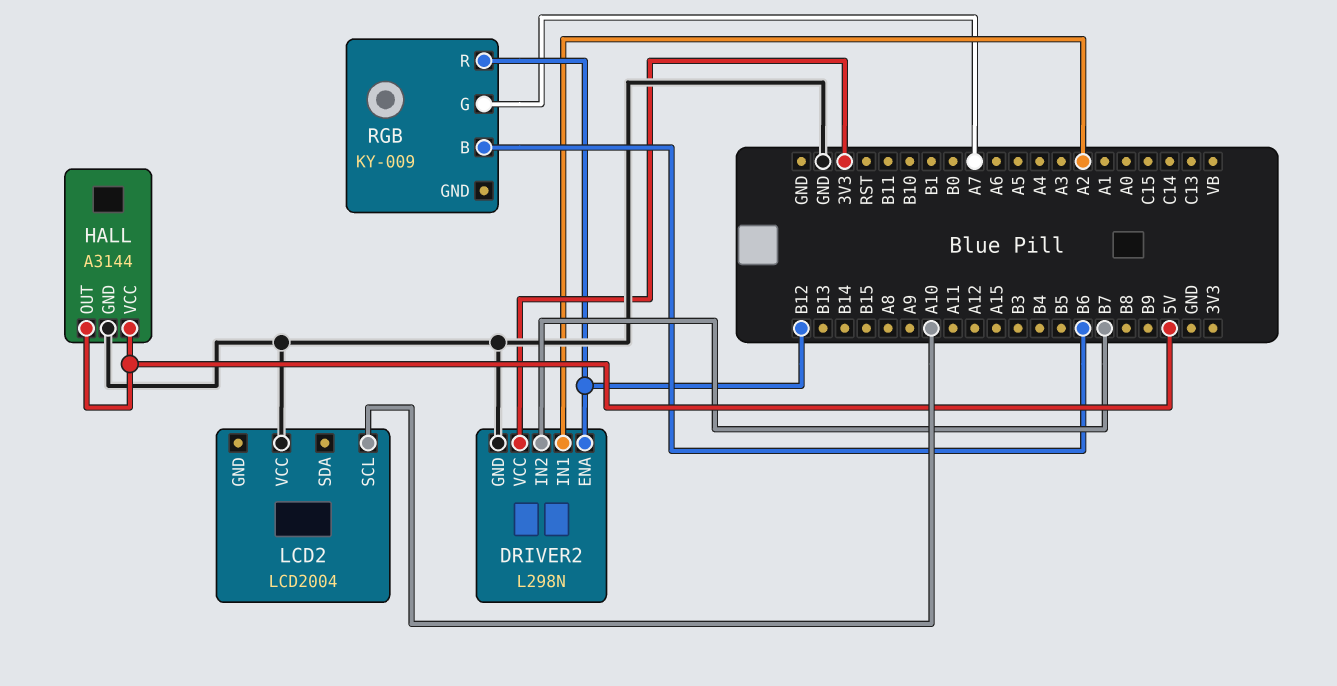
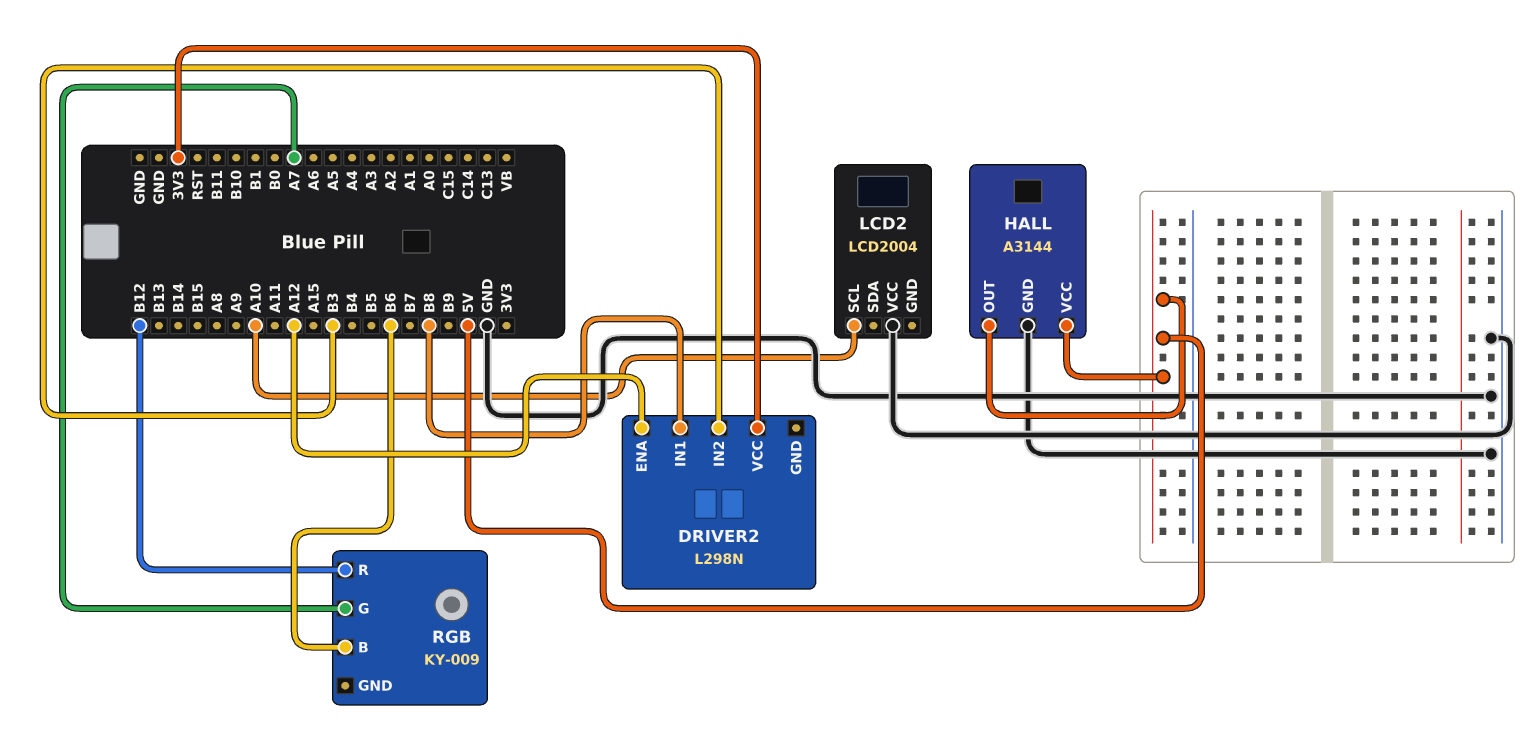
DRIVER2 pin ENA: B12 -> A12
DRIVER2 pin GND: GND -> none
DRIVER2 pin IN1: A2 -> B8
DRIVER2 pin IN2: B7 -> B3

